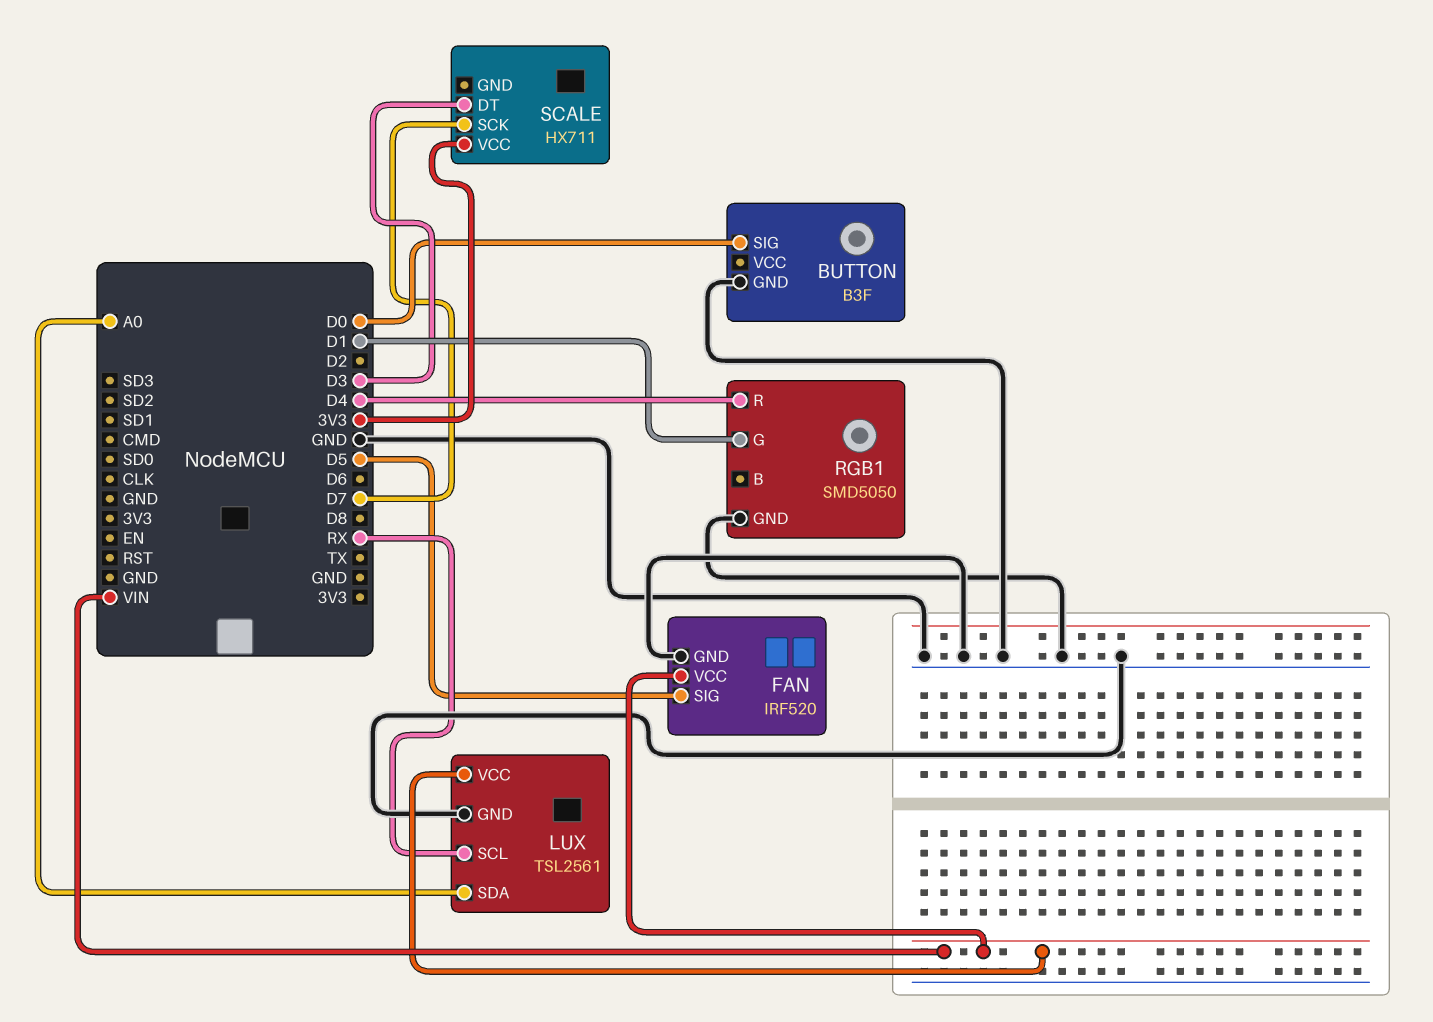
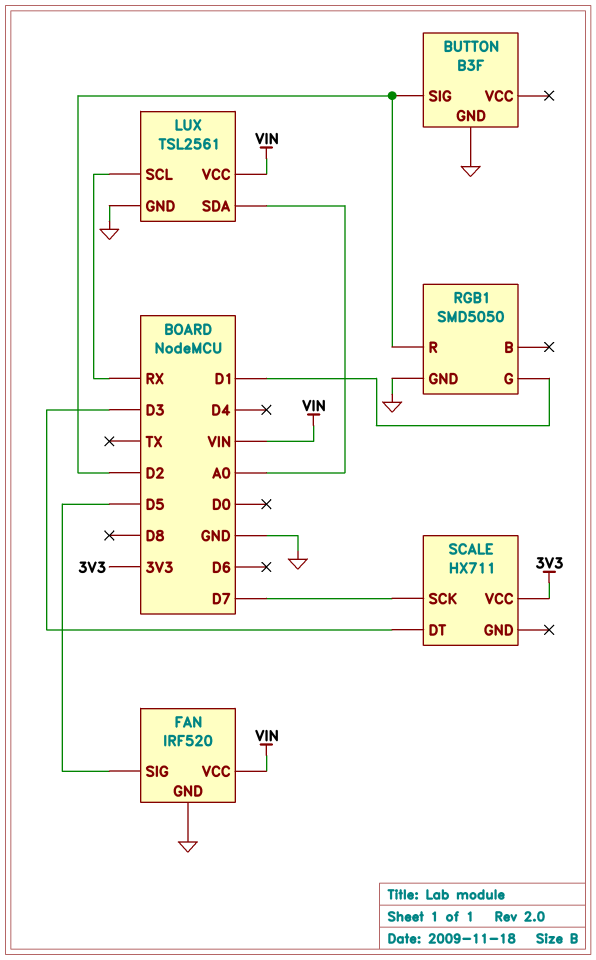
BUTTON pin SIG: D0 -> D2
RGB1 pin R: D4 -> D2

